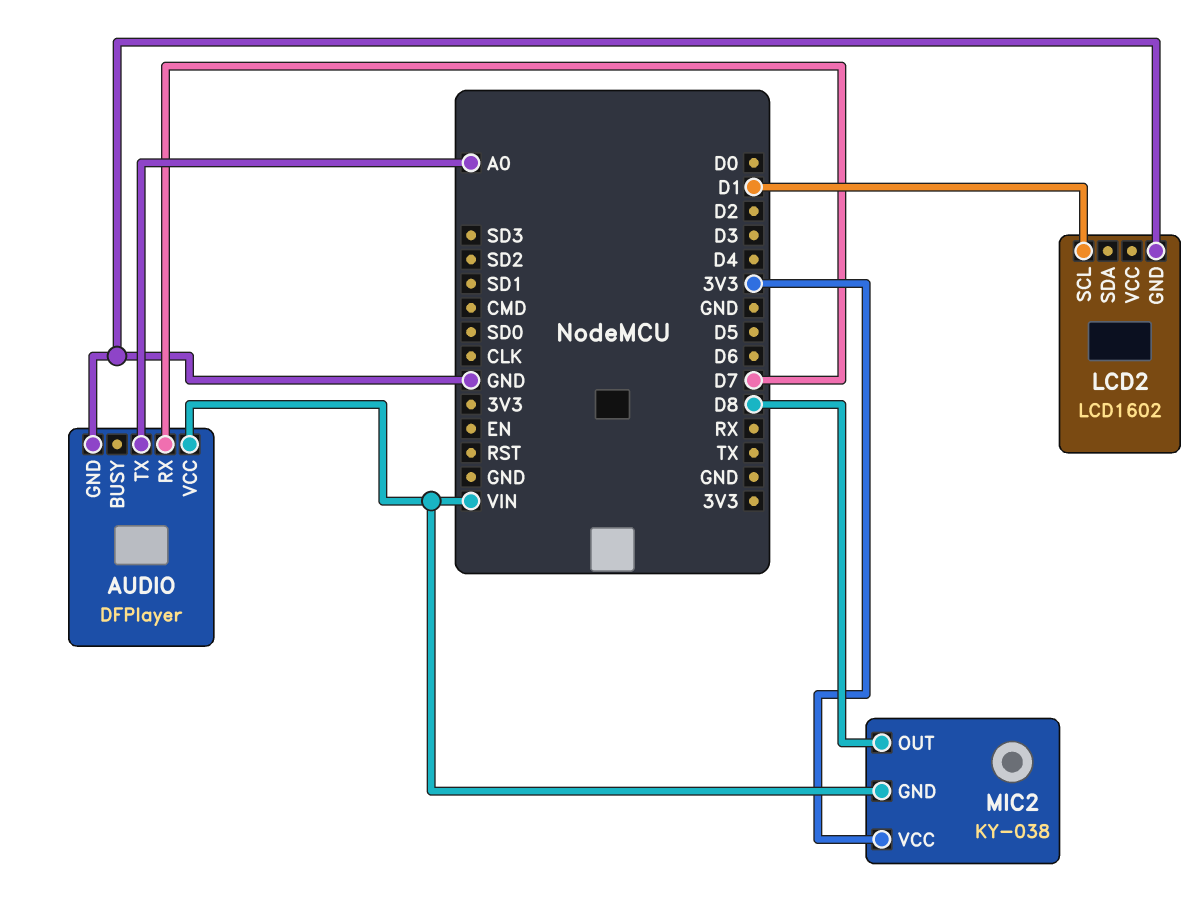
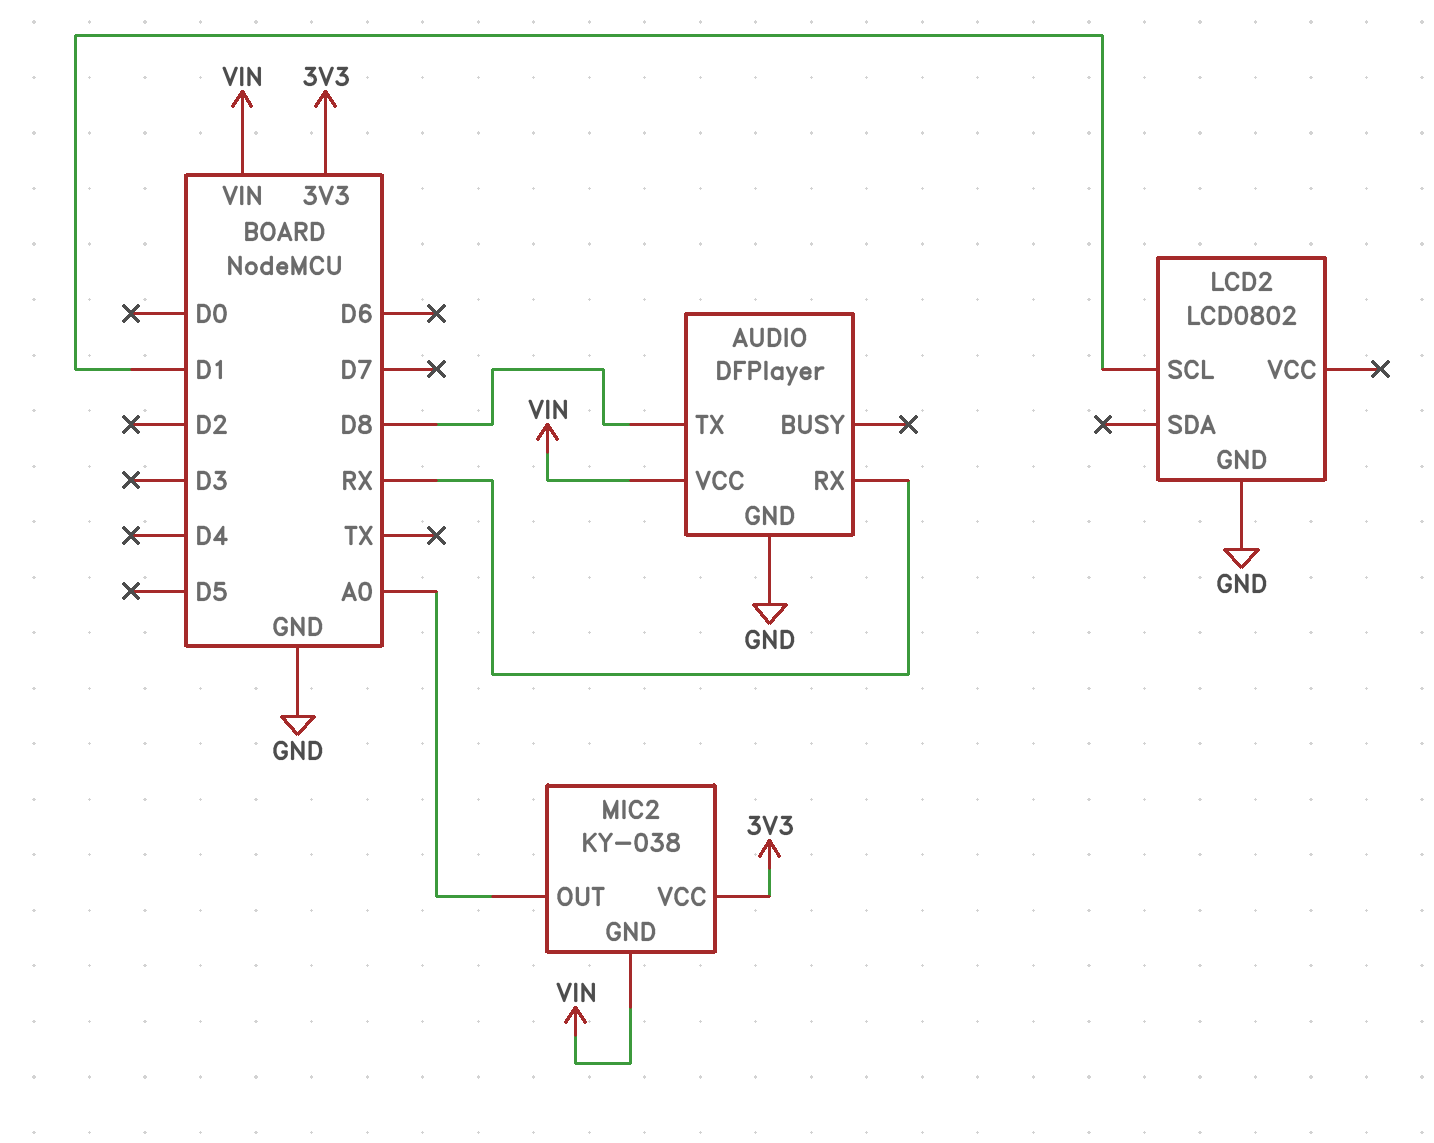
AUDIO pin RX: D7 -> RX
AUDIO pin TX: A0 -> D8
LCD2: LCD1602 -> LCD0802
MIC2 pin OUT: D8 -> A0

